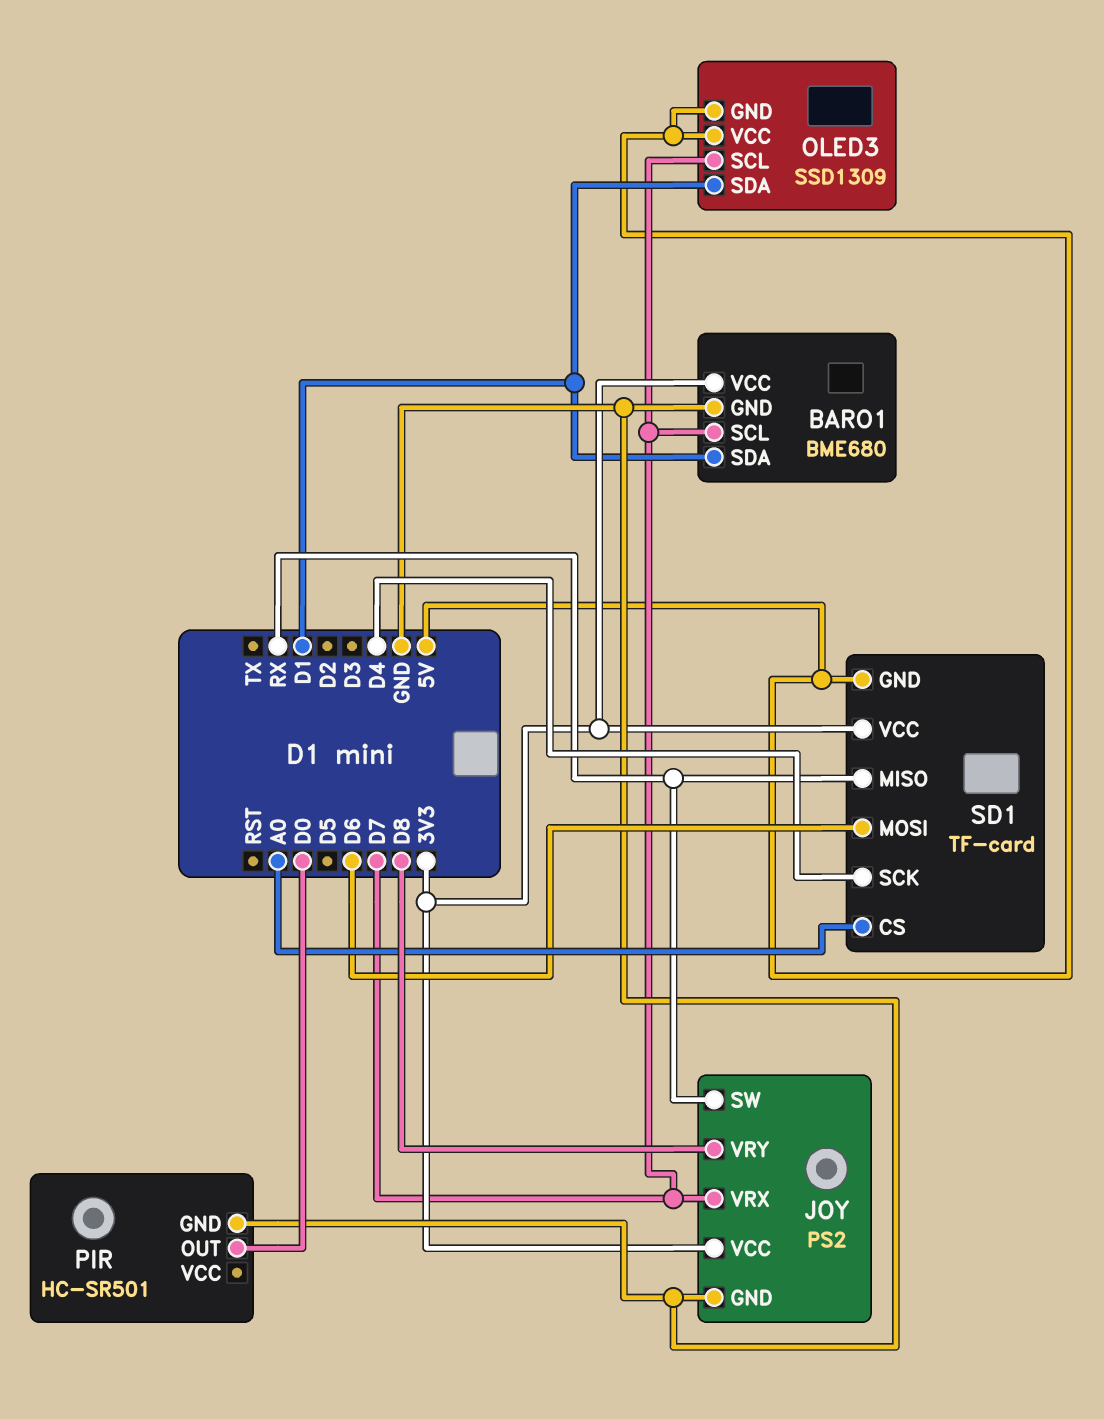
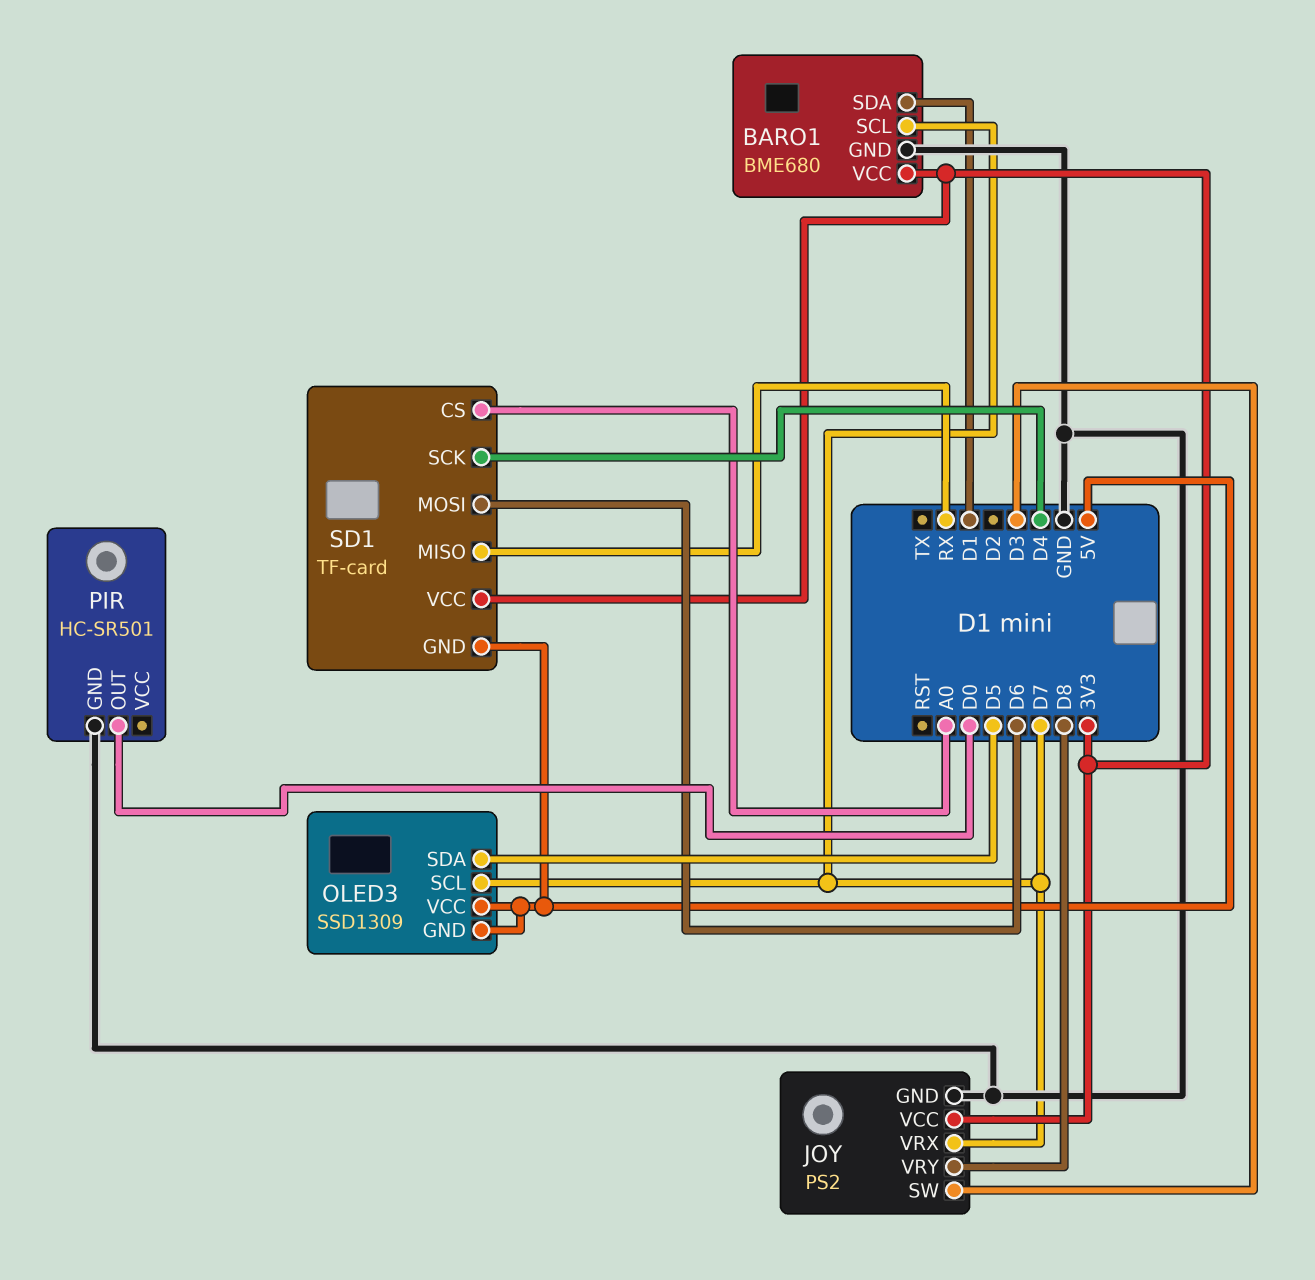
JOY pin SW: RX -> D3
OLED3 pin SDA: D1 -> D5

